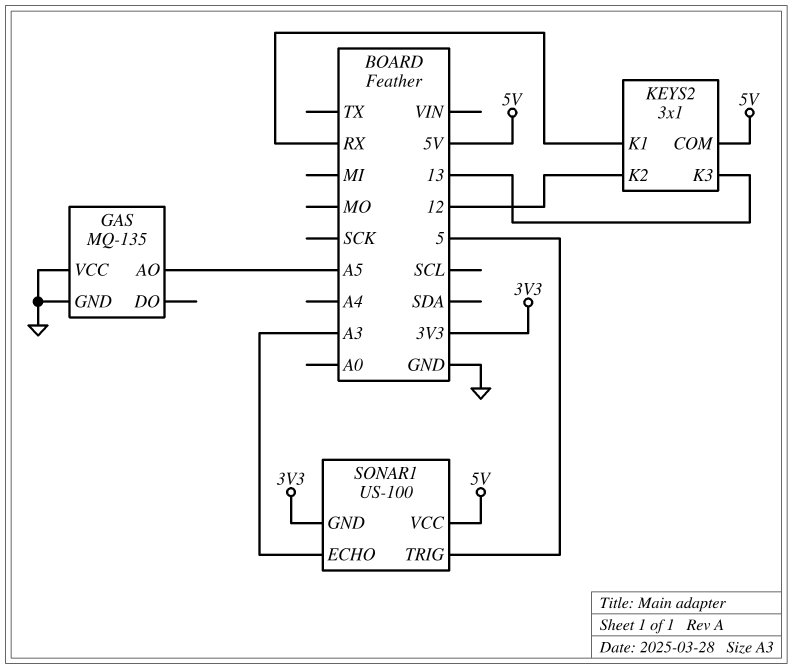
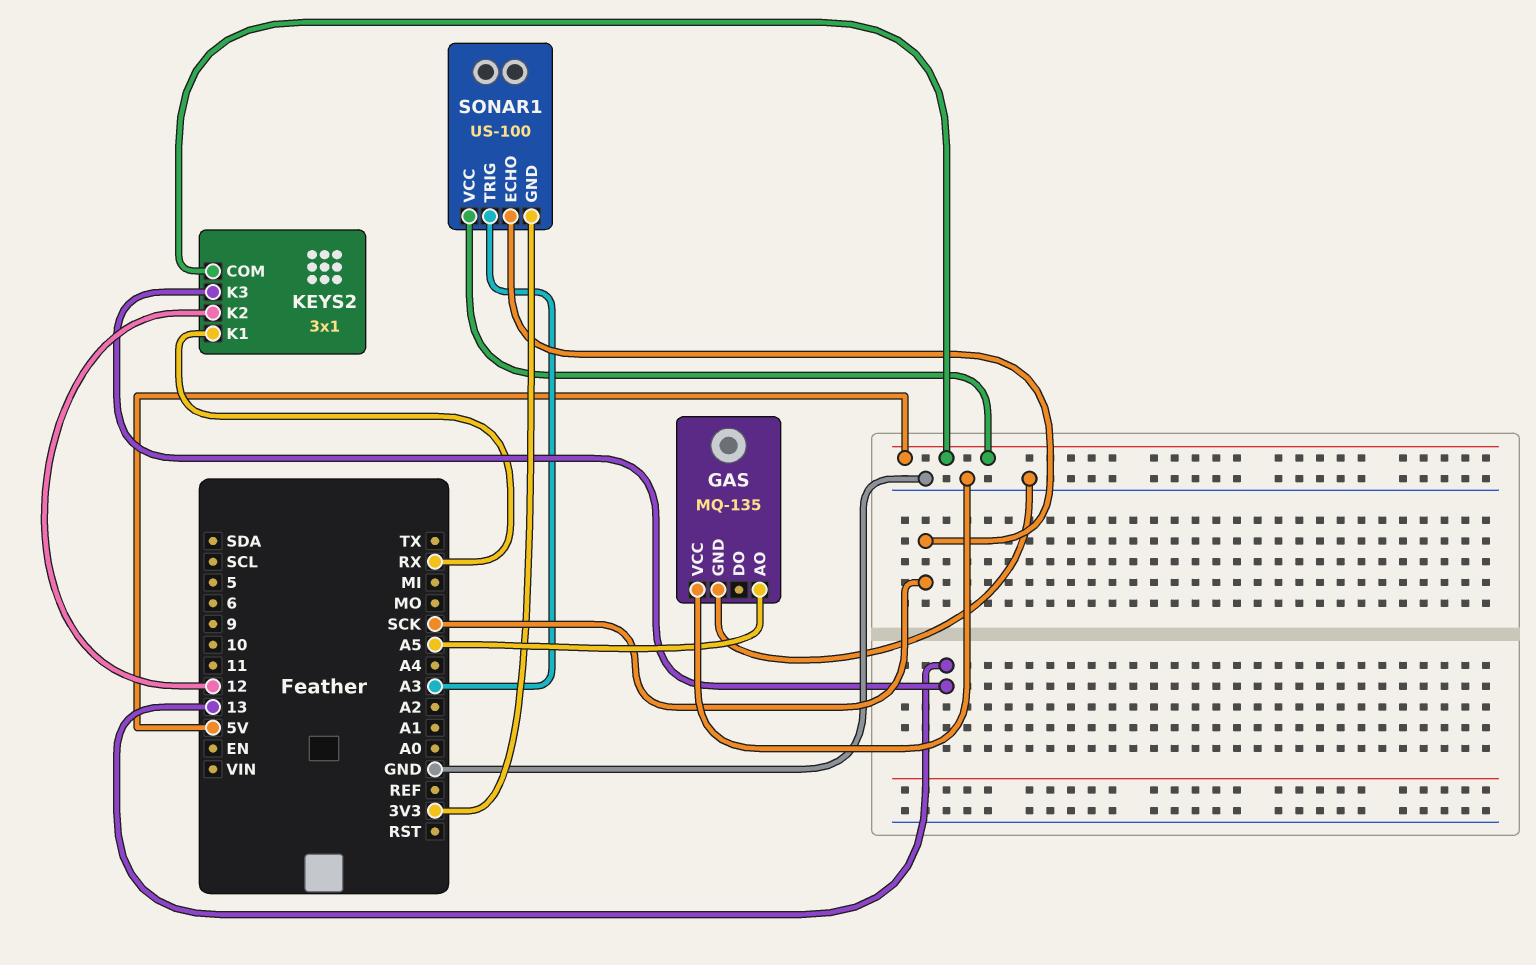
SONAR1 pin ECHO: A3 -> SCK
SONAR1 pin TRIG: 5 -> A3

